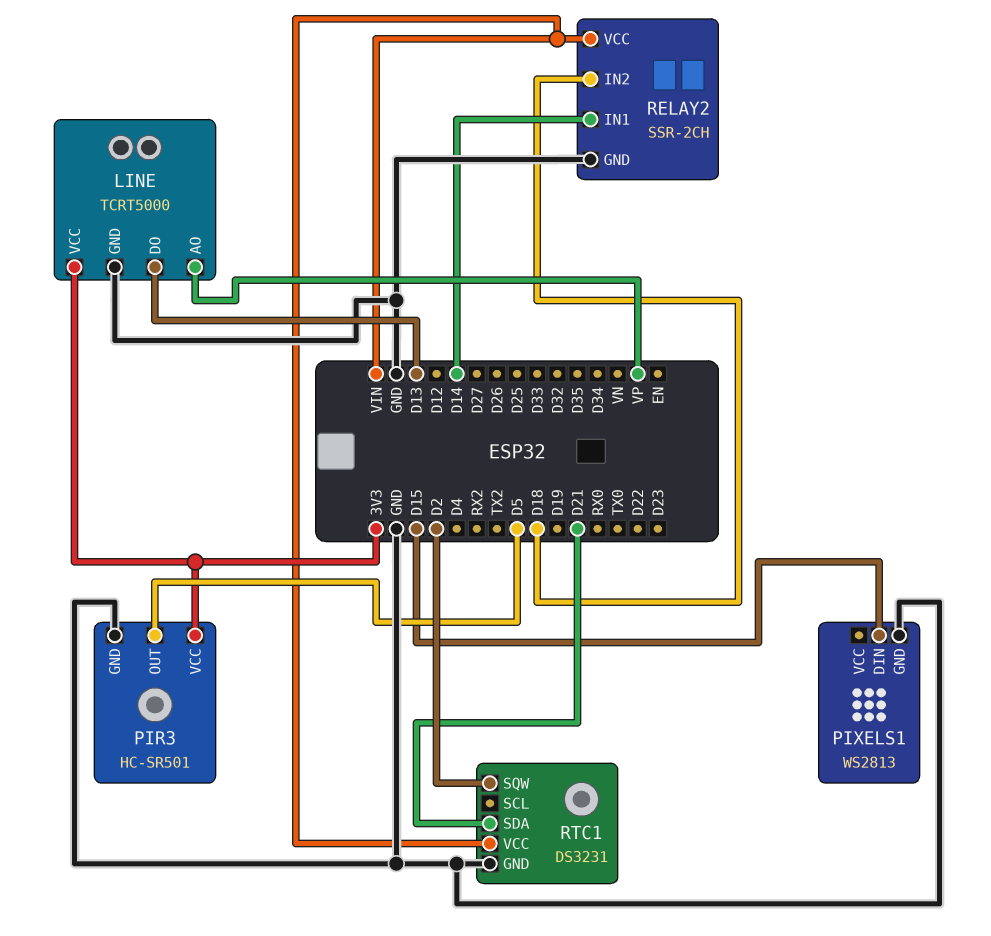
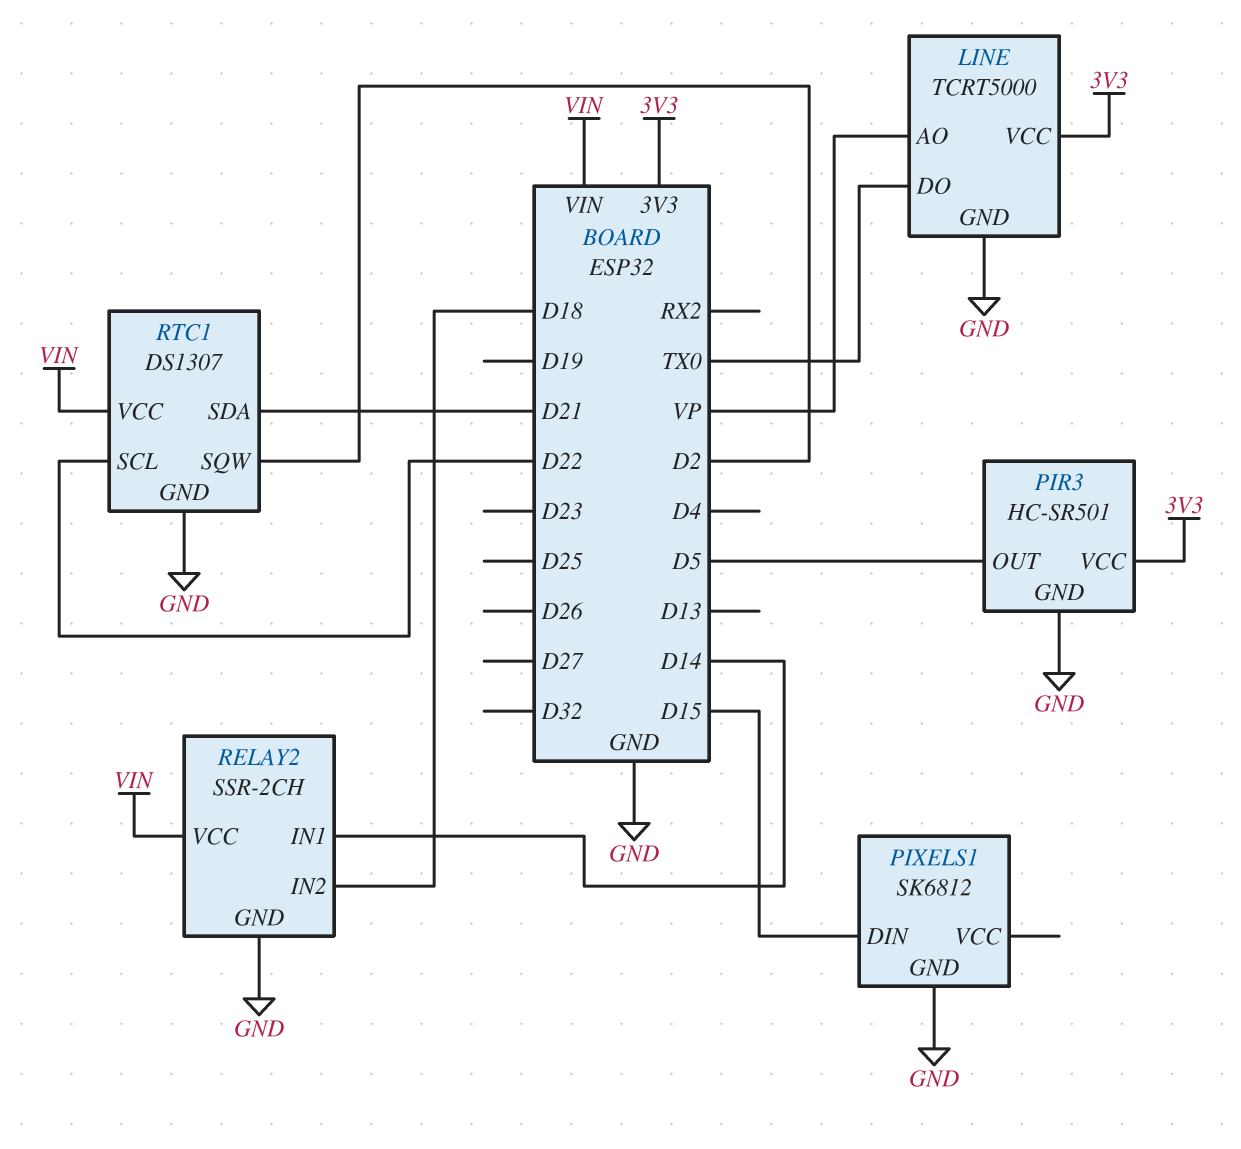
LINE pin DO: D13 -> TX0
PIXELS1: WS2813 -> SK6812
RTC1: DS3231 -> DS1307
RTC1 pin SCL: none -> D22

